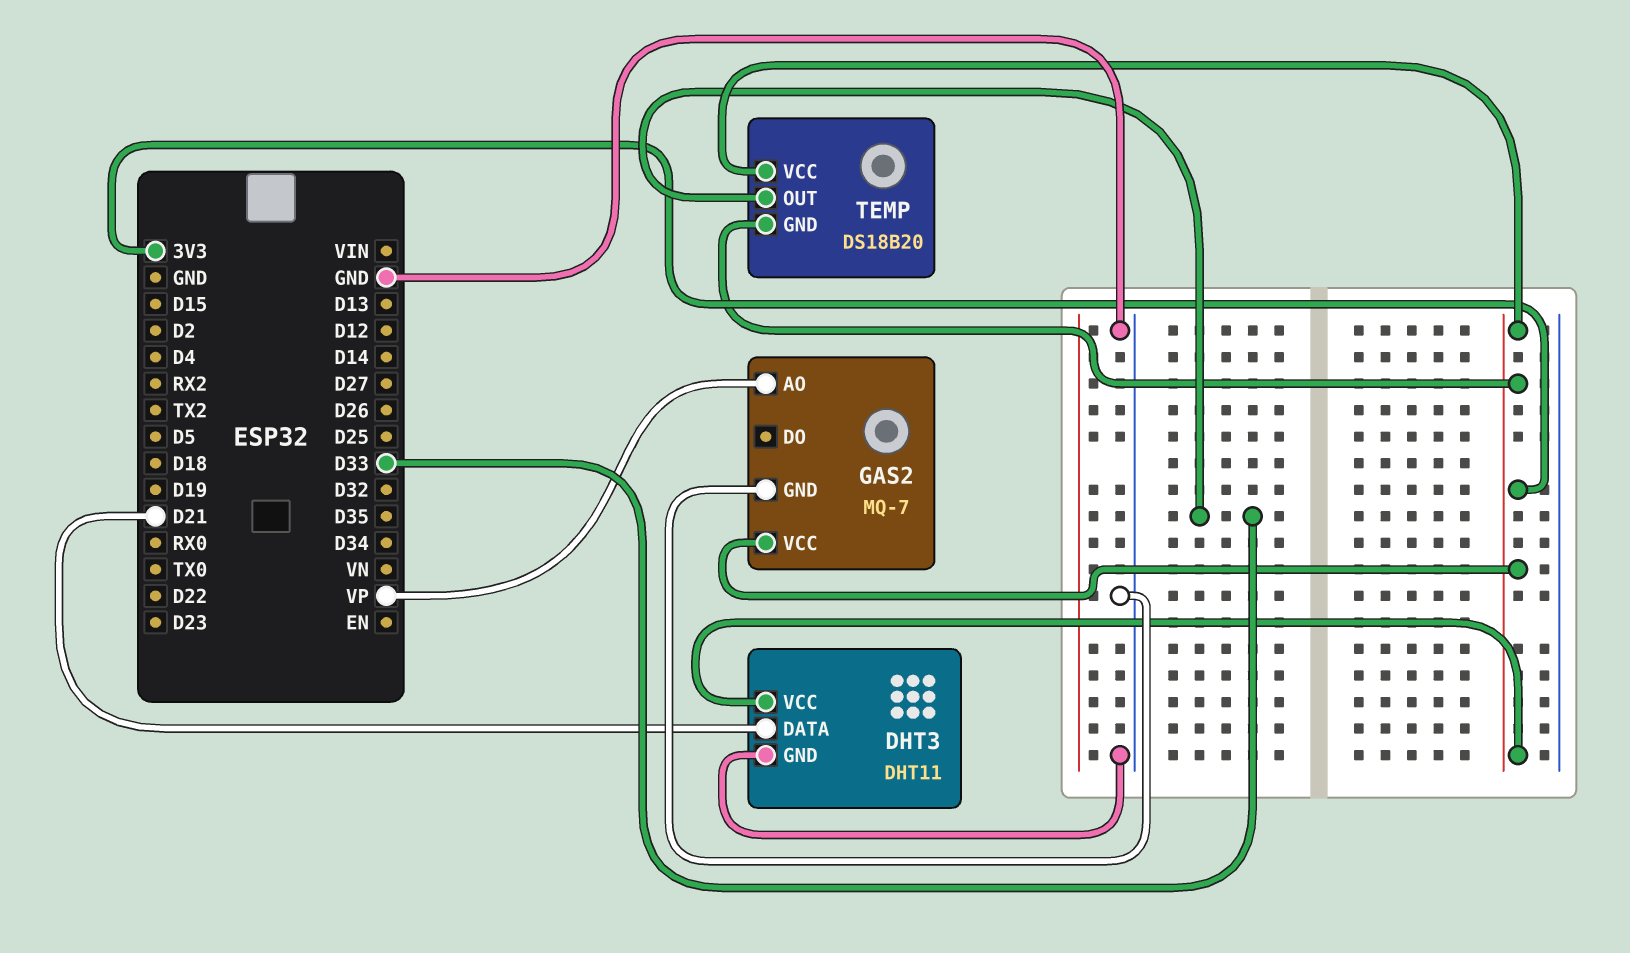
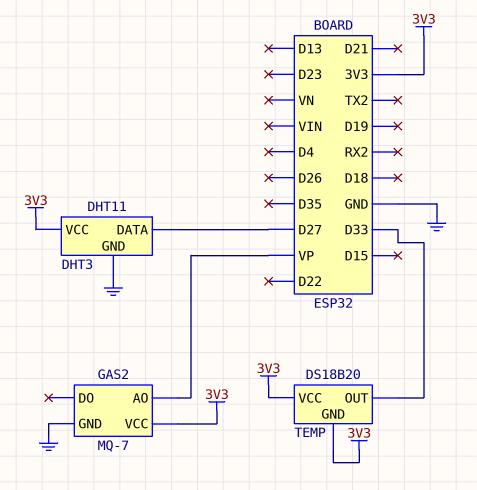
DHT3 pin DATA: D21 -> D27

